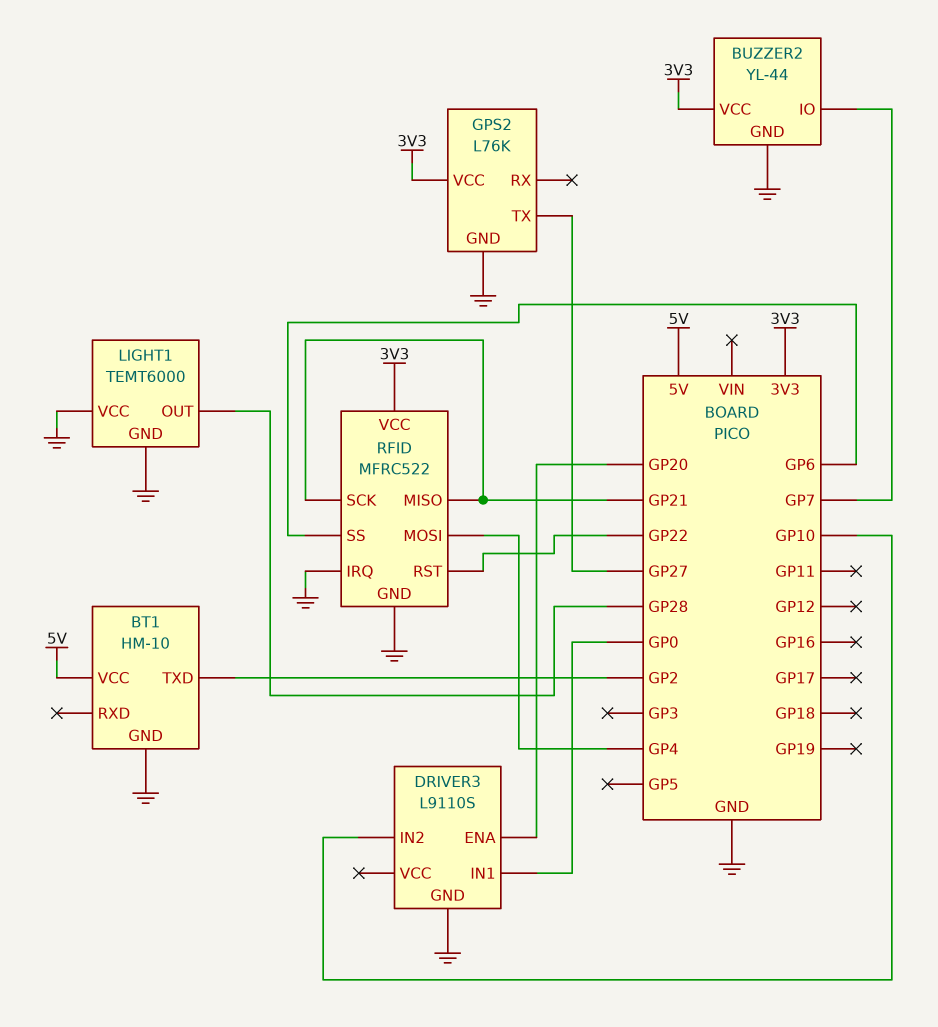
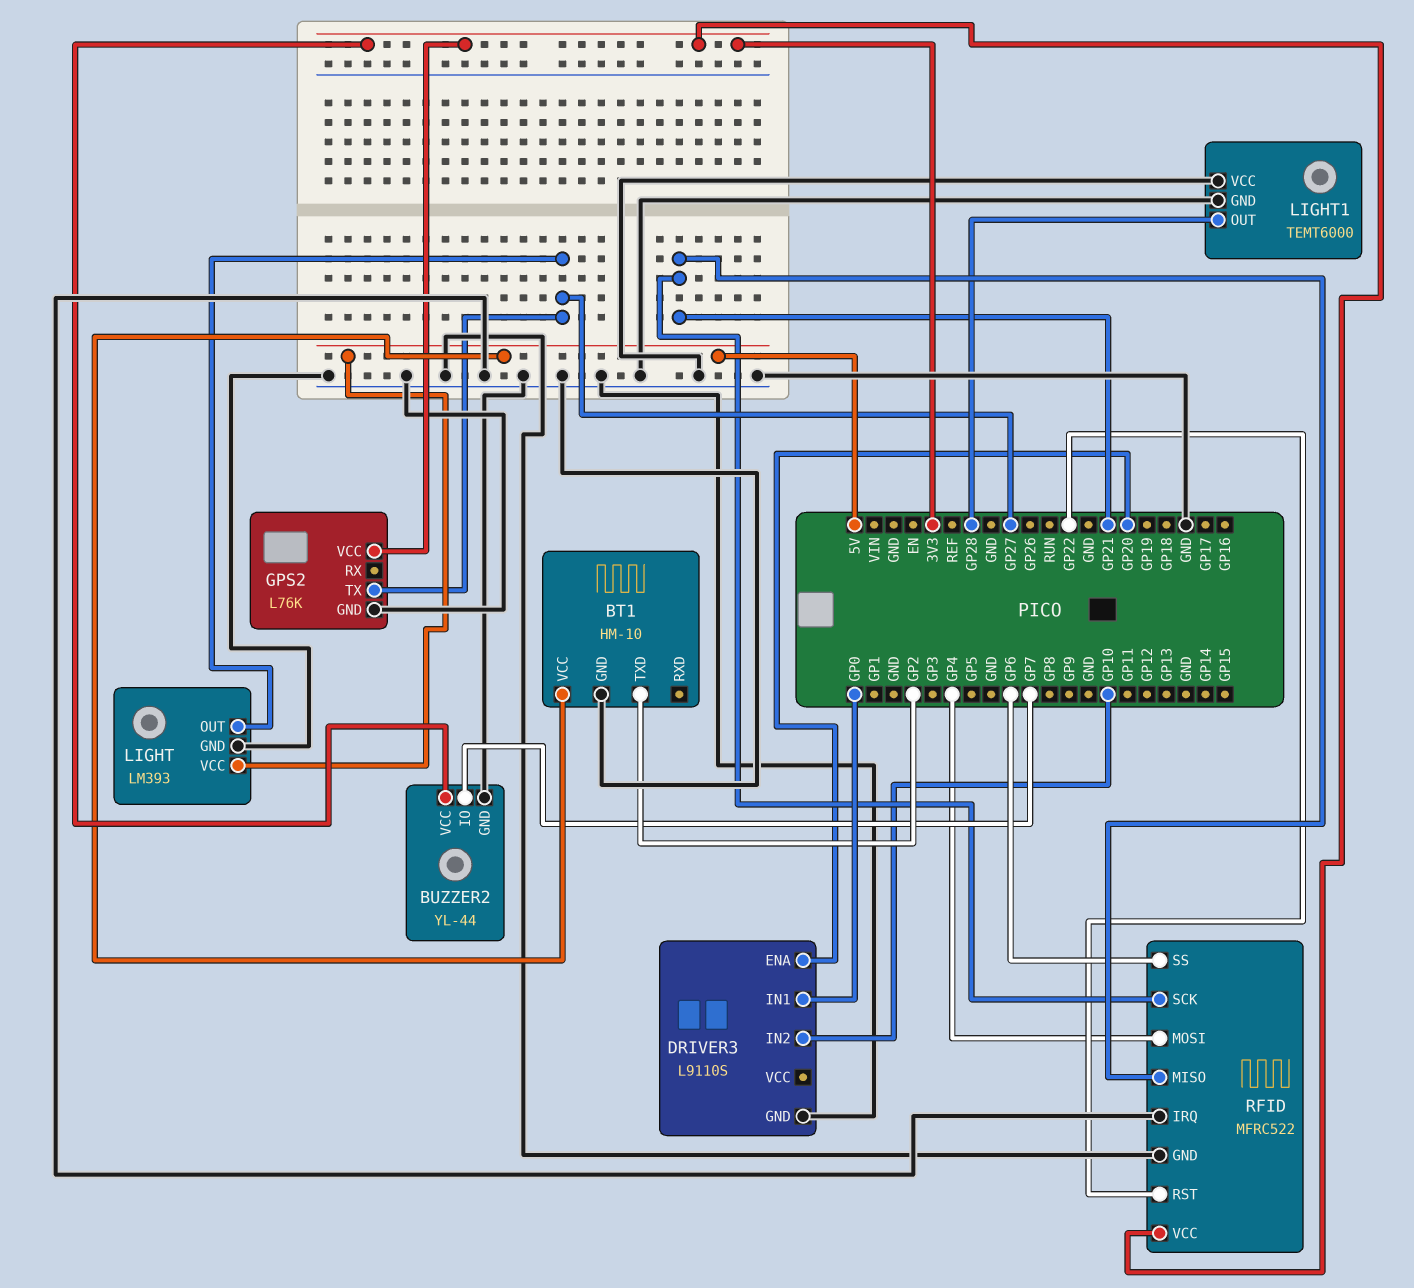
LIGHT: none -> LM393
LIGHT pin GND: none -> GND
LIGHT pin OUT: none -> GP27
LIGHT pin VCC: none -> 5V

